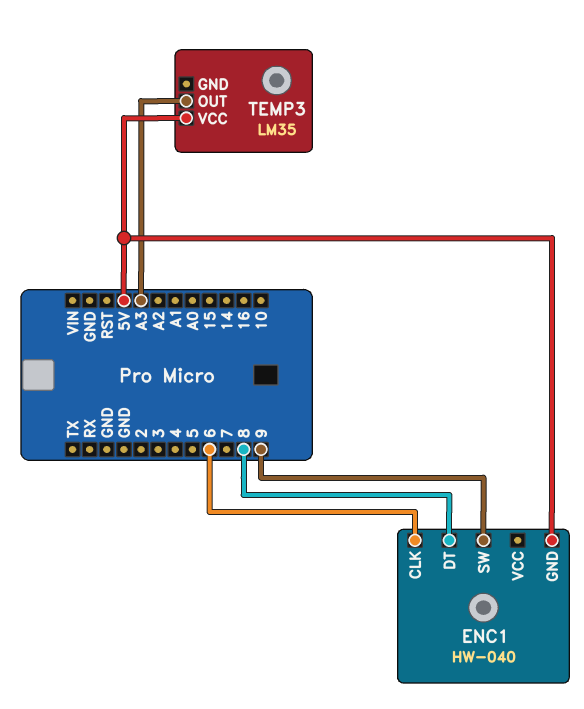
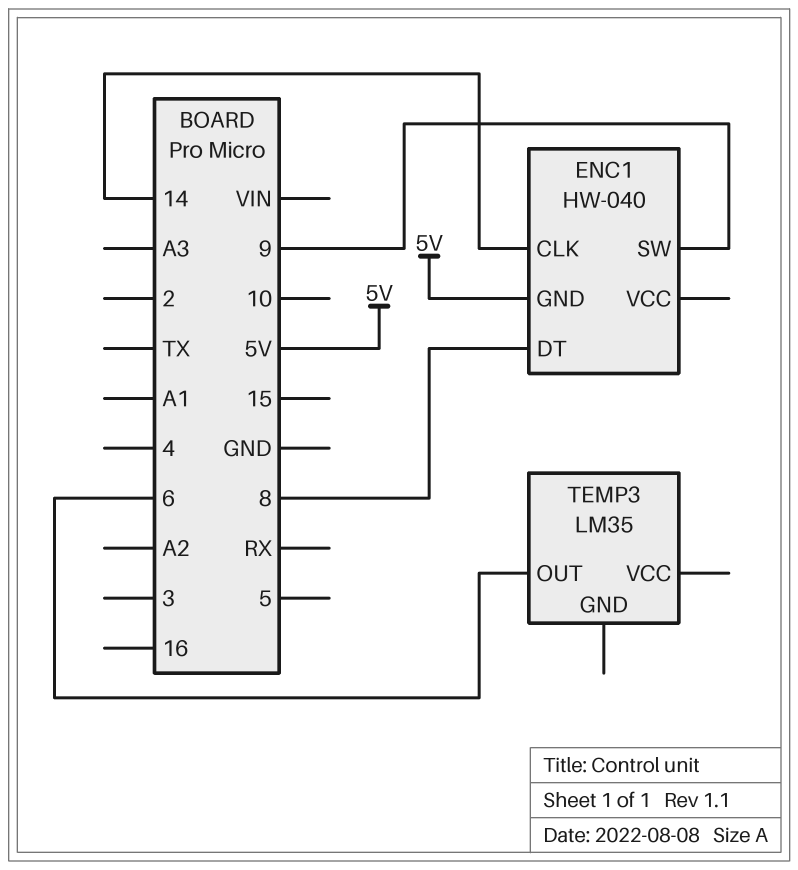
ENC1 pin CLK: 6 -> 14
TEMP3 pin OUT: A3 -> 6
TEMP3 pin VCC: 5V -> none

